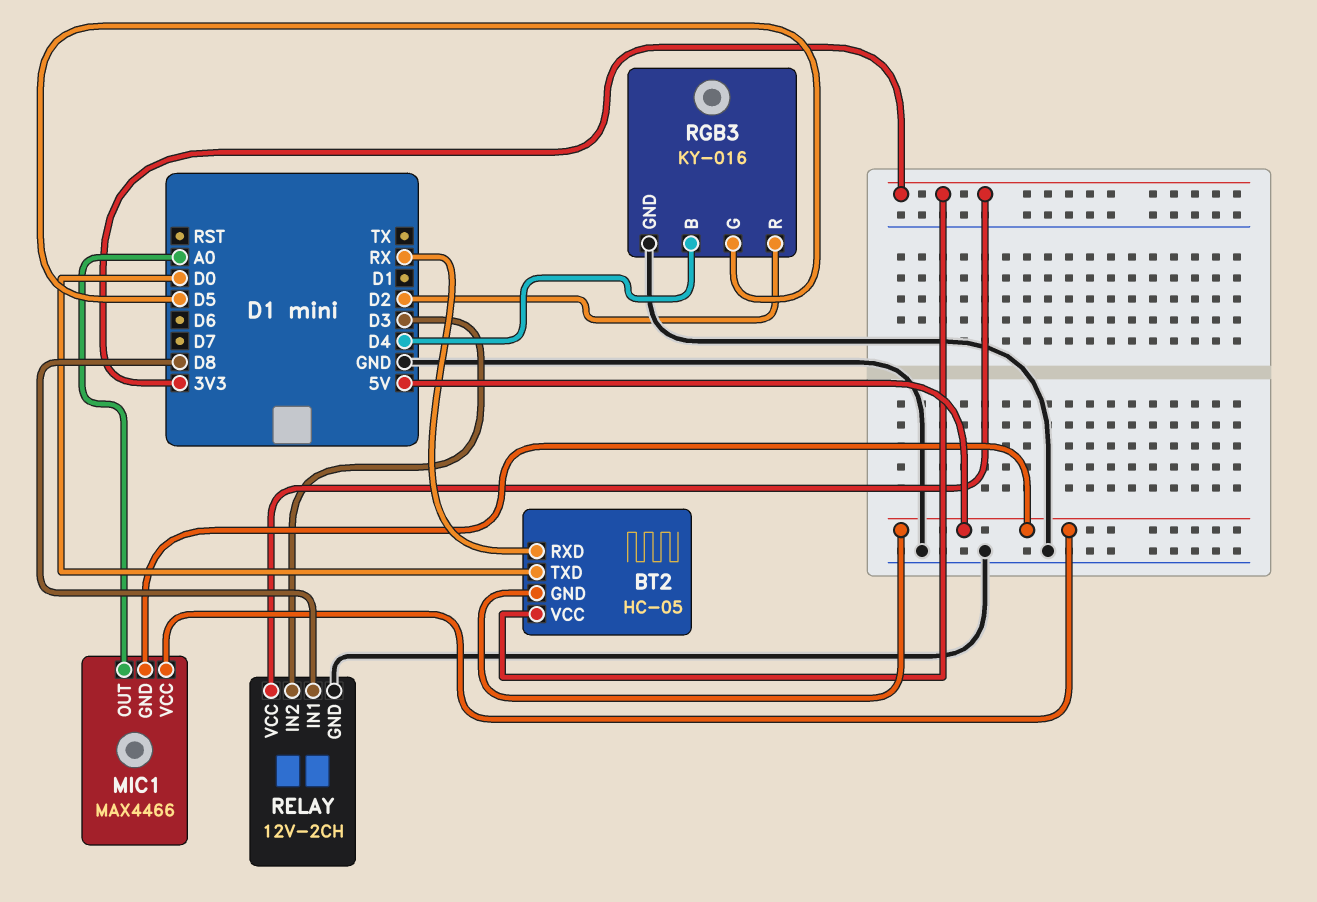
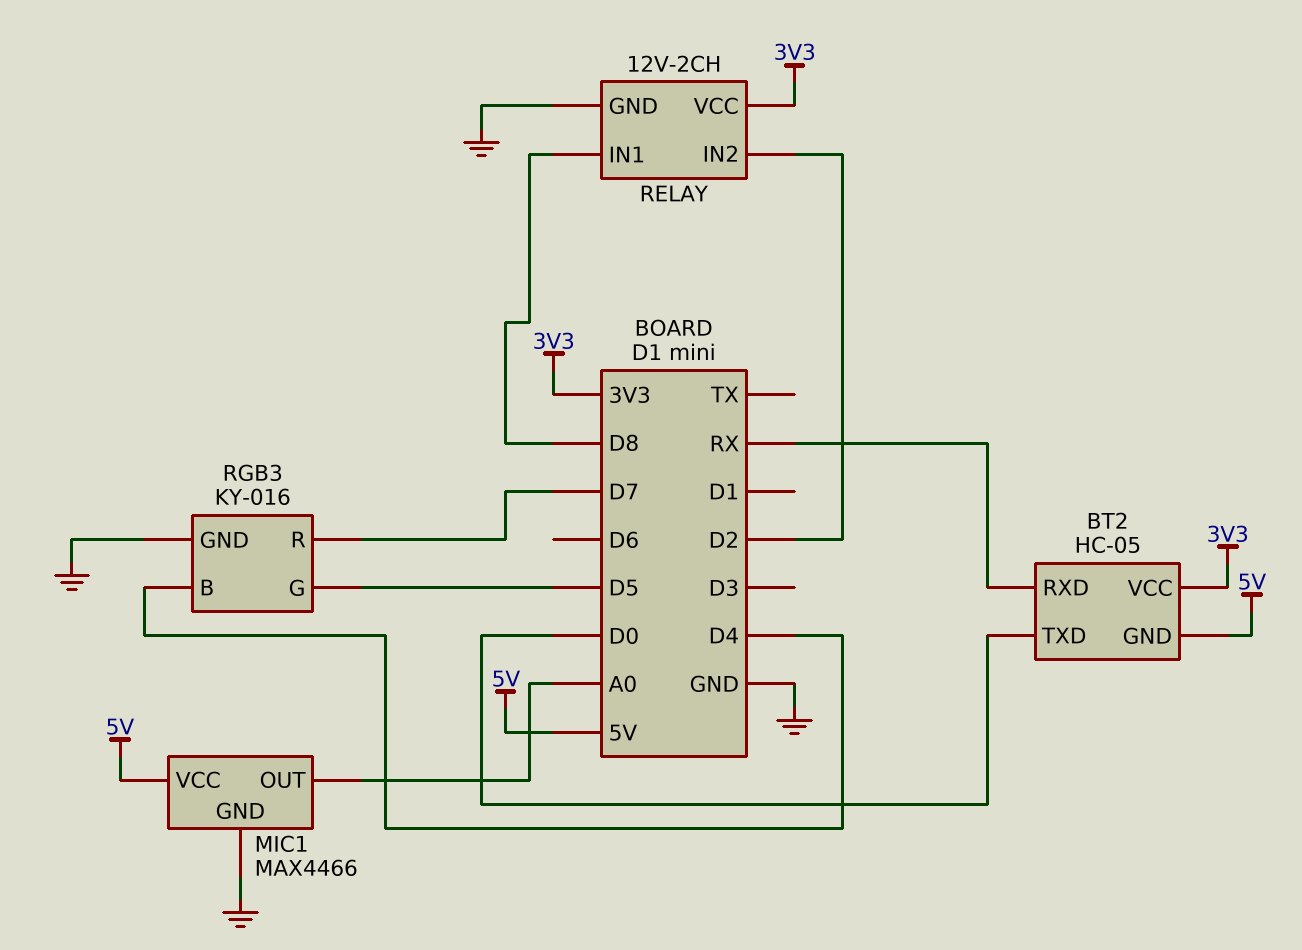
MIC1 pin GND: 5V -> GND
RELAY pin IN2: D3 -> D2
RGB3 pin R: D2 -> D7

